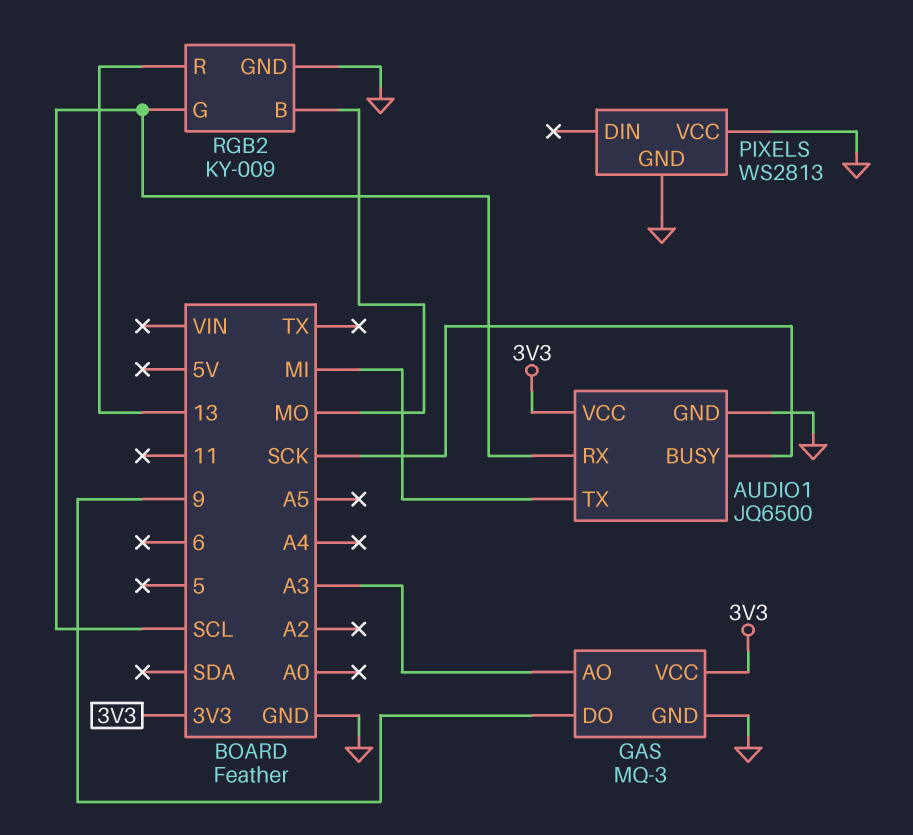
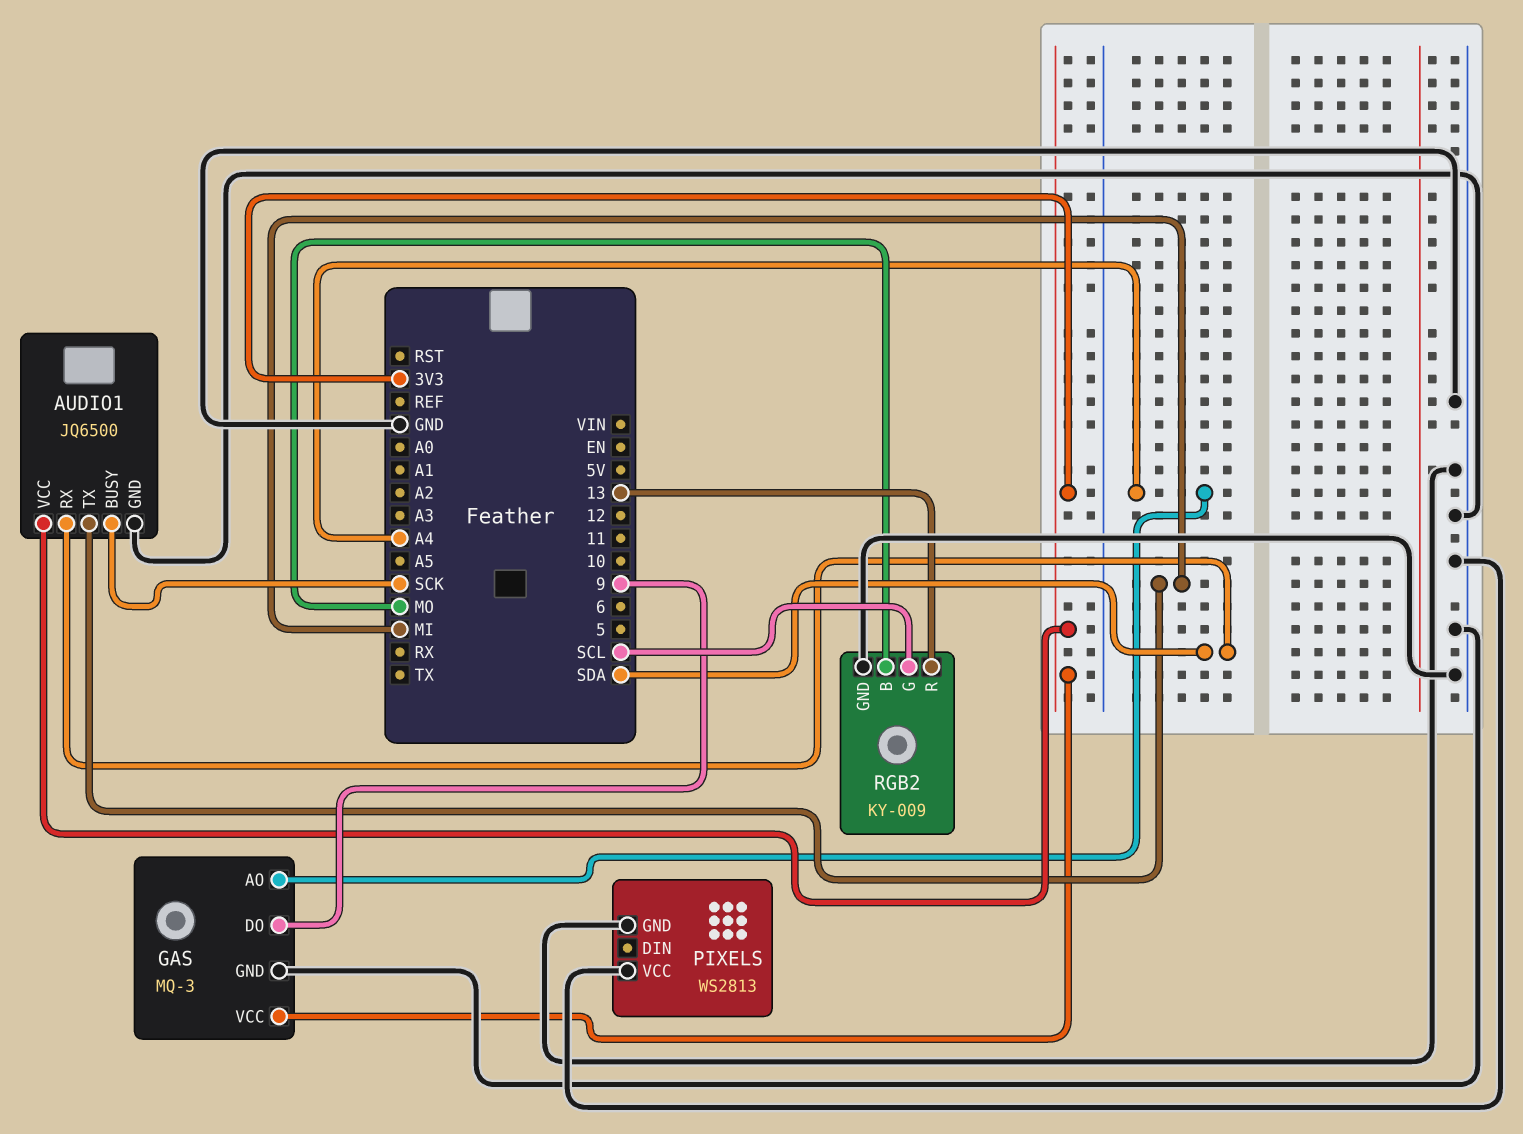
AUDIO1 pin RX: SCL -> SDA
GAS pin AO: A3 -> A4

